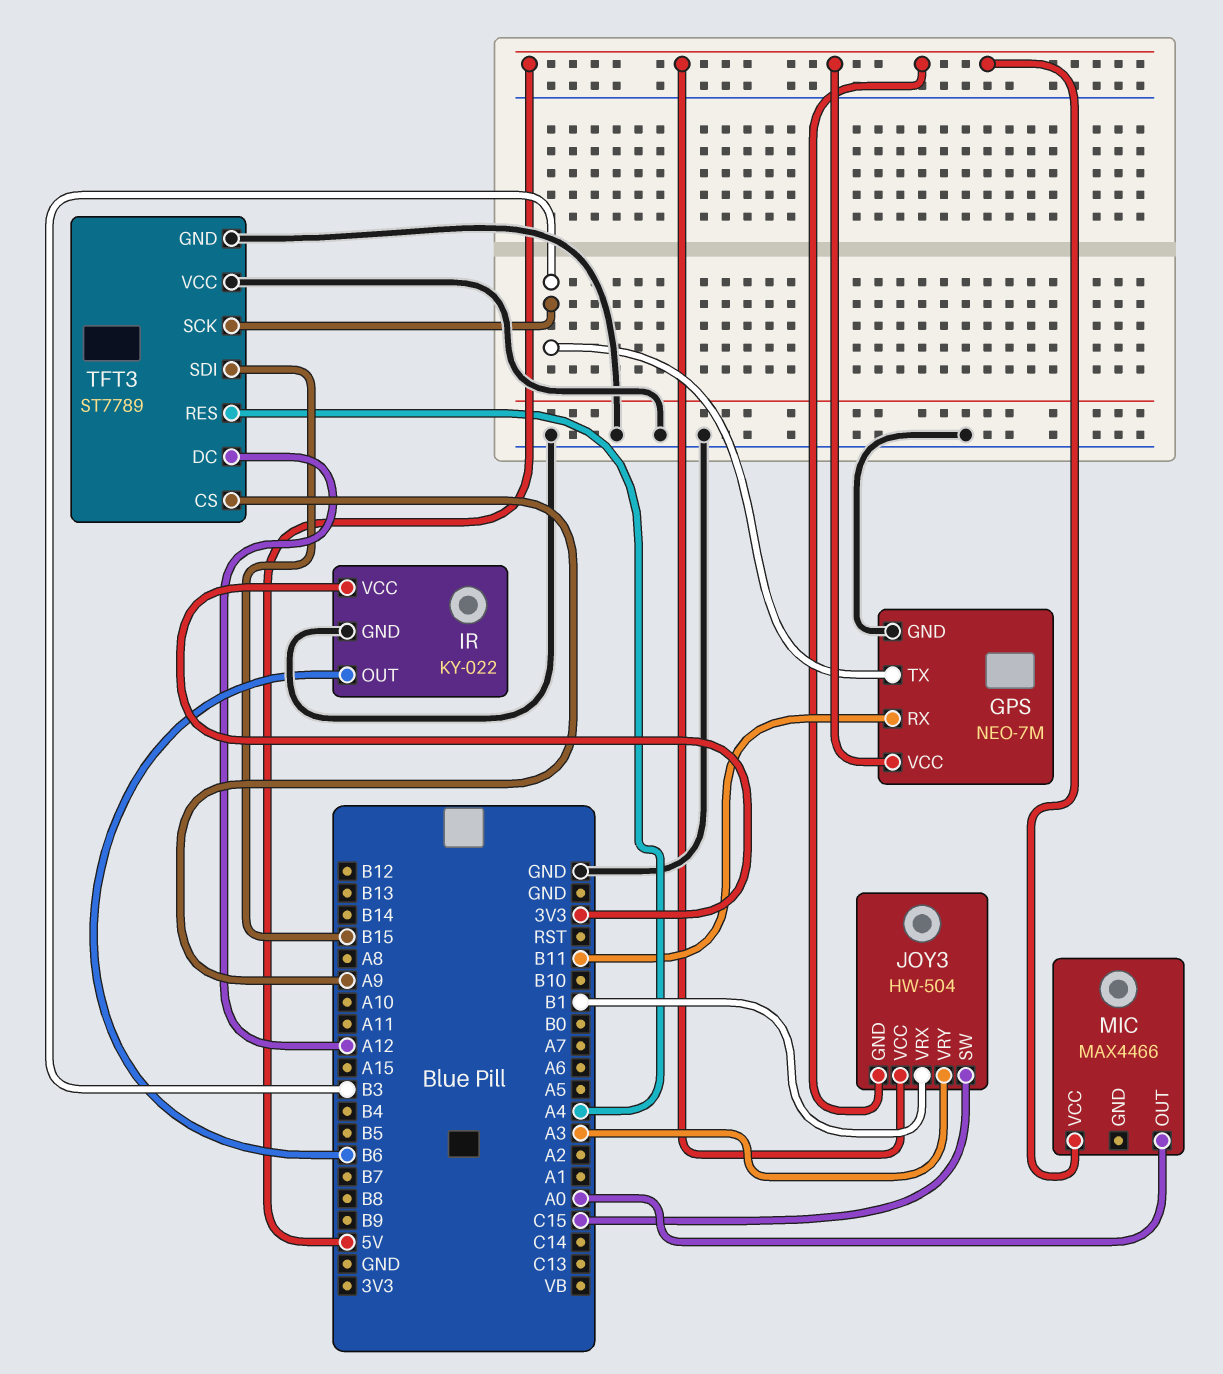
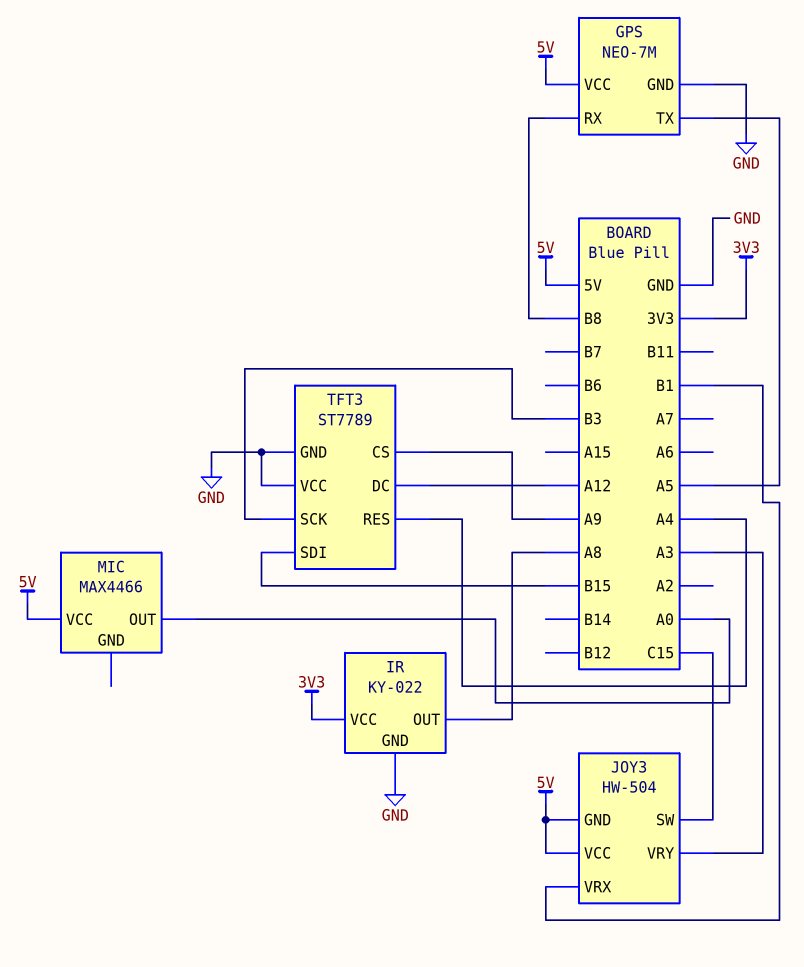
GPS pin RX: B11 -> B8
GPS pin TX: B3 -> A5
IR pin OUT: B6 -> A8

